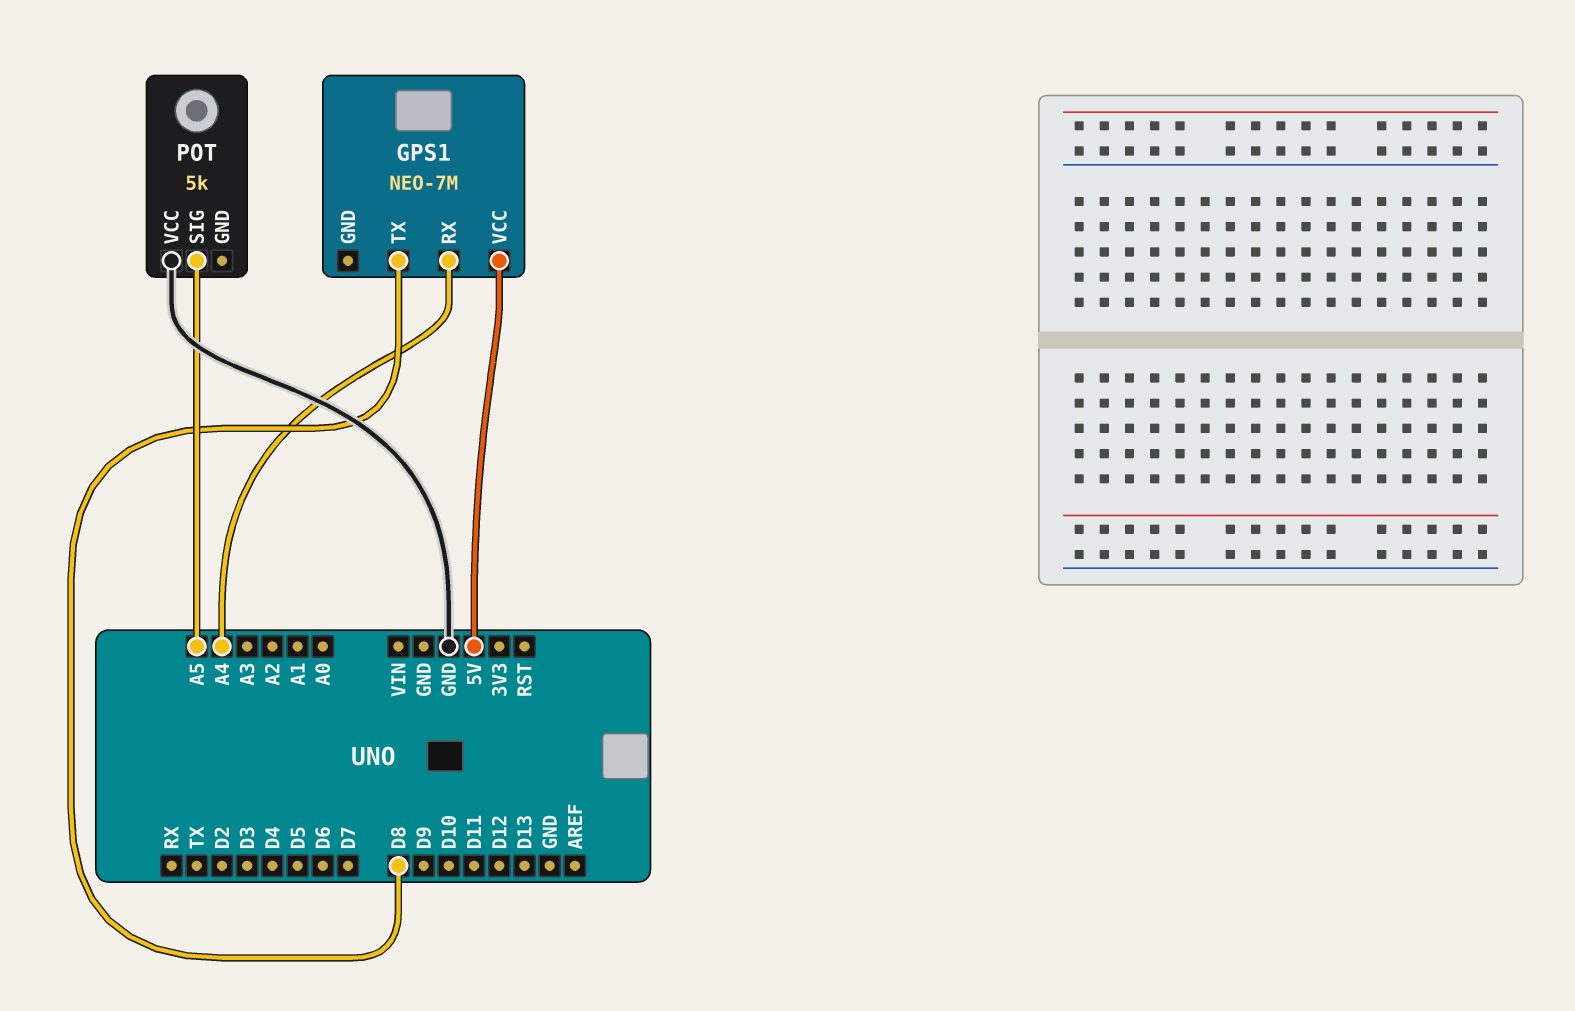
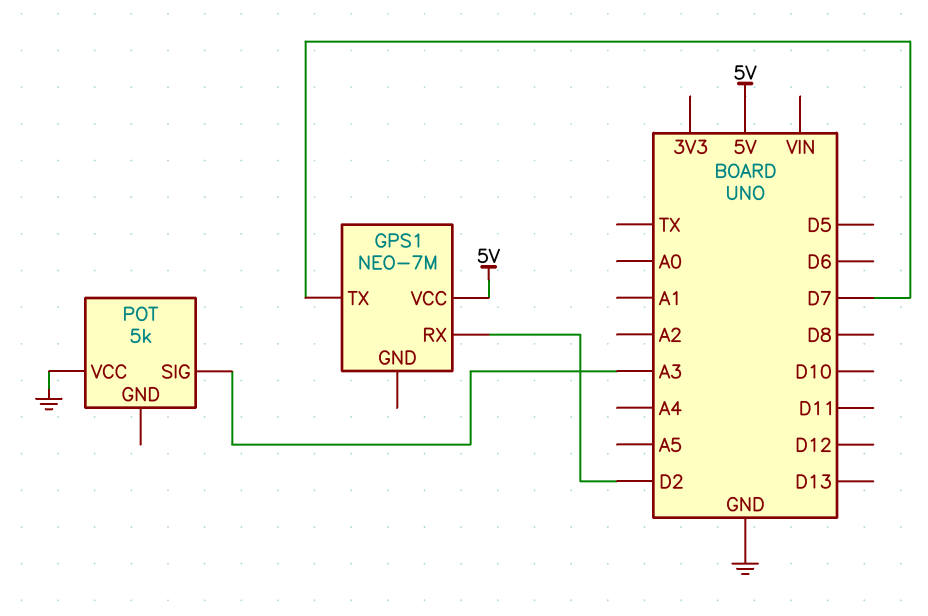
GPS1 pin RX: A4 -> D2
GPS1 pin TX: D8 -> D7
POT pin SIG: A5 -> A3

